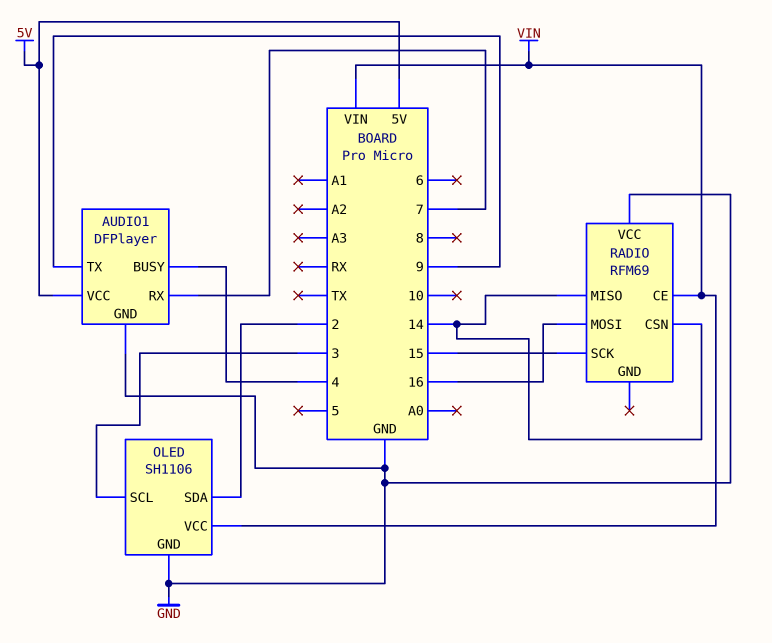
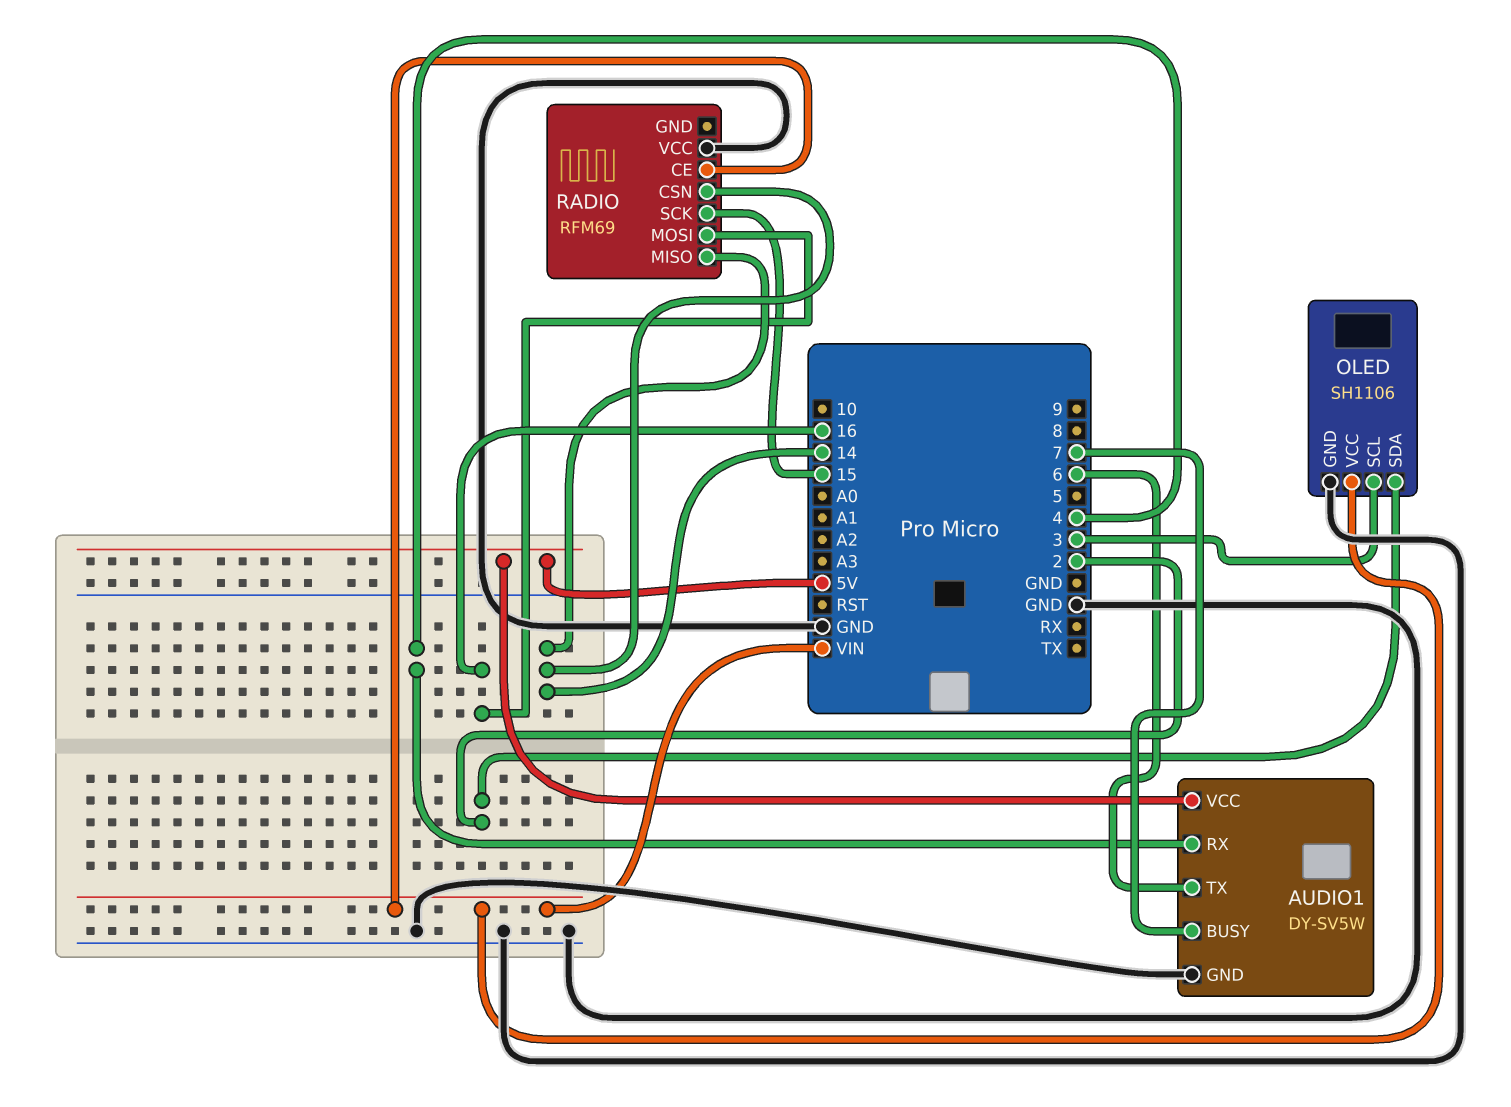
AUDIO1: DFPlayer -> DY-SV5W
AUDIO1 pin BUSY: 4 -> 7
AUDIO1 pin RX: 7 -> 4
AUDIO1 pin TX: 9 -> 6

